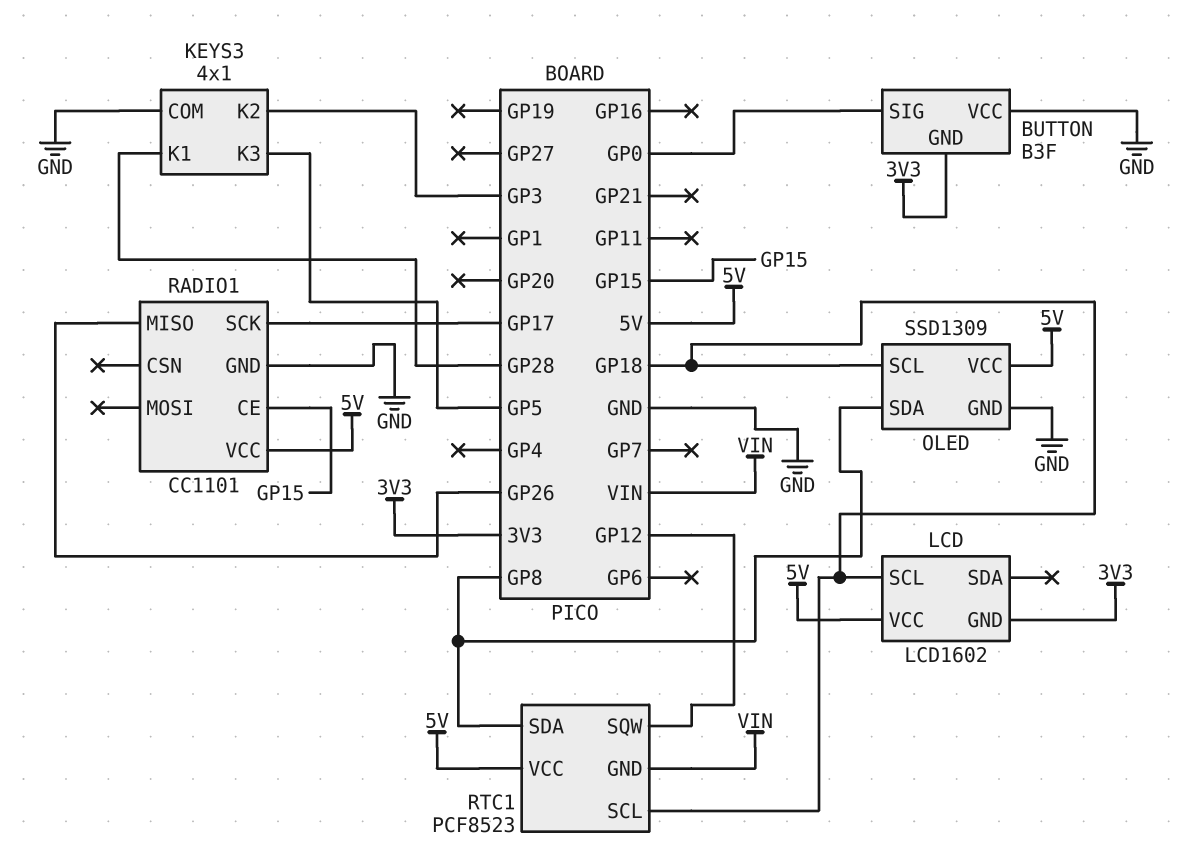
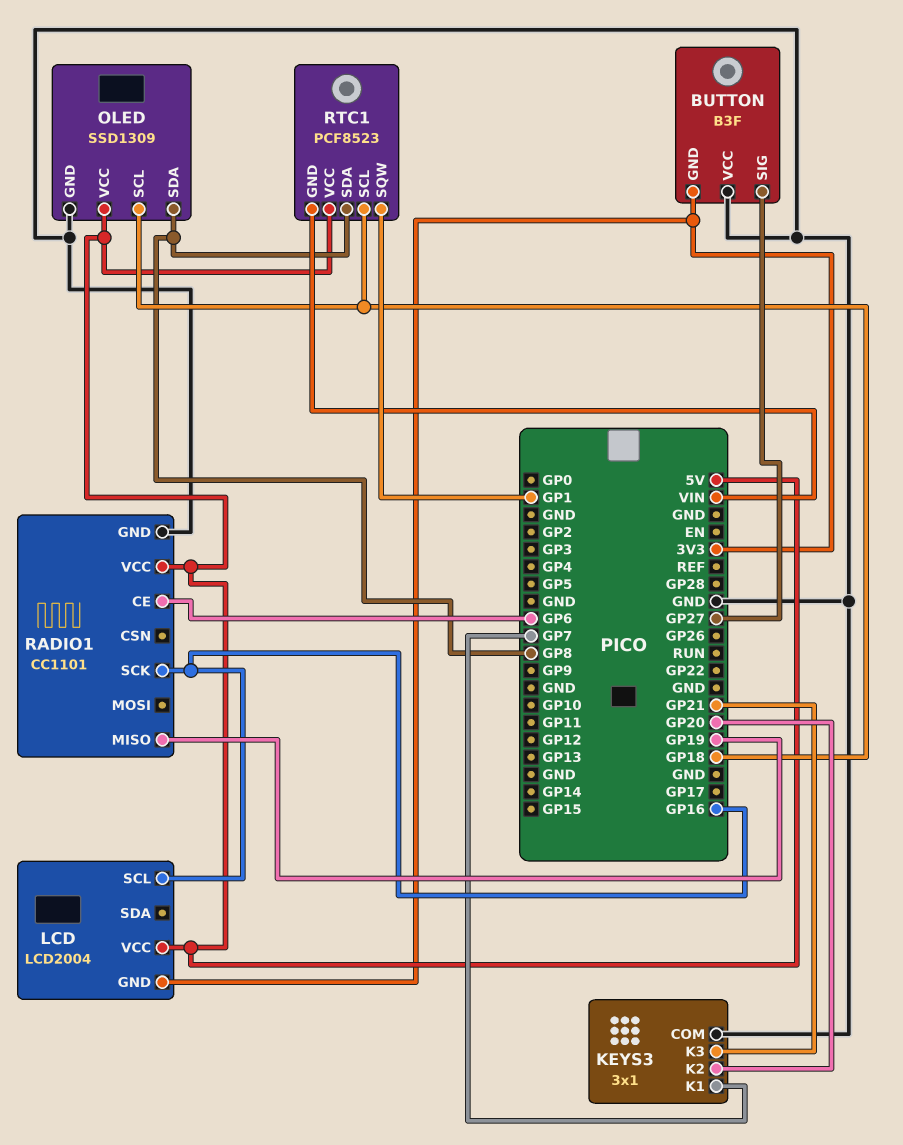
BUTTON pin SIG: GP0 -> GP27
KEYS3: 4x1 -> 3x1
KEYS3 pin K1: GP28 -> GP7
KEYS3 pin K2: GP3 -> GP20
KEYS3 pin K3: GP5 -> GP21
LCD: LCD1602 -> LCD2004
LCD pin SCL: GP18 -> GP16
RADIO1 pin CE: GP15 -> GP6
RADIO1 pin MISO: GP26 -> GP19
RADIO1 pin SCK: GP17 -> GP16
RTC1 pin SQW: GP12 -> GP1

